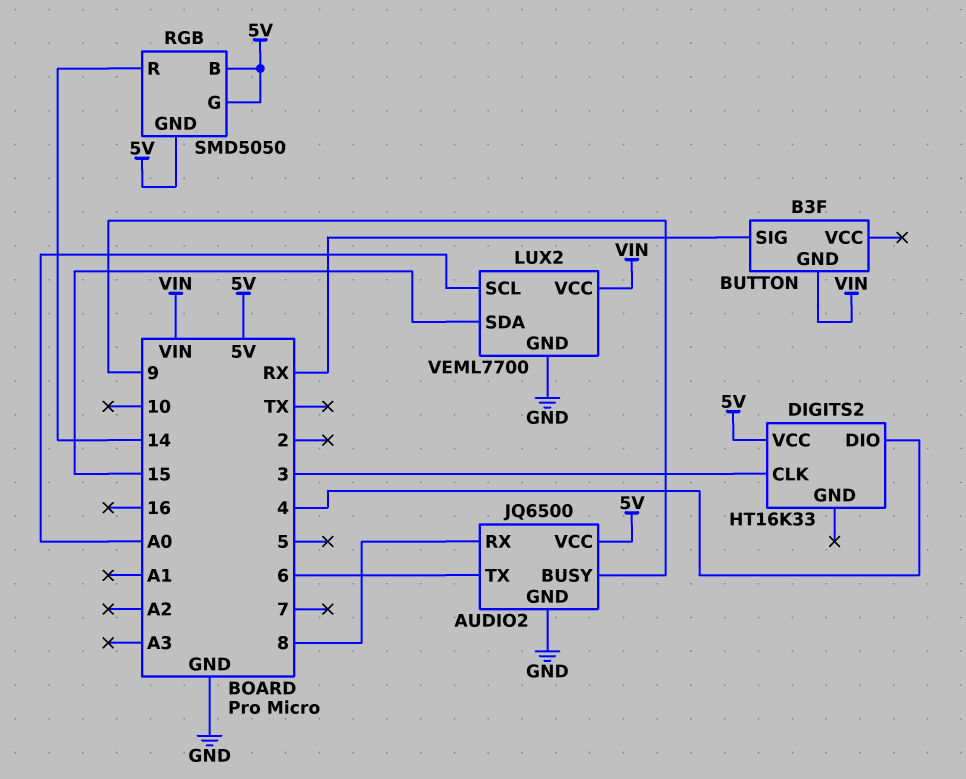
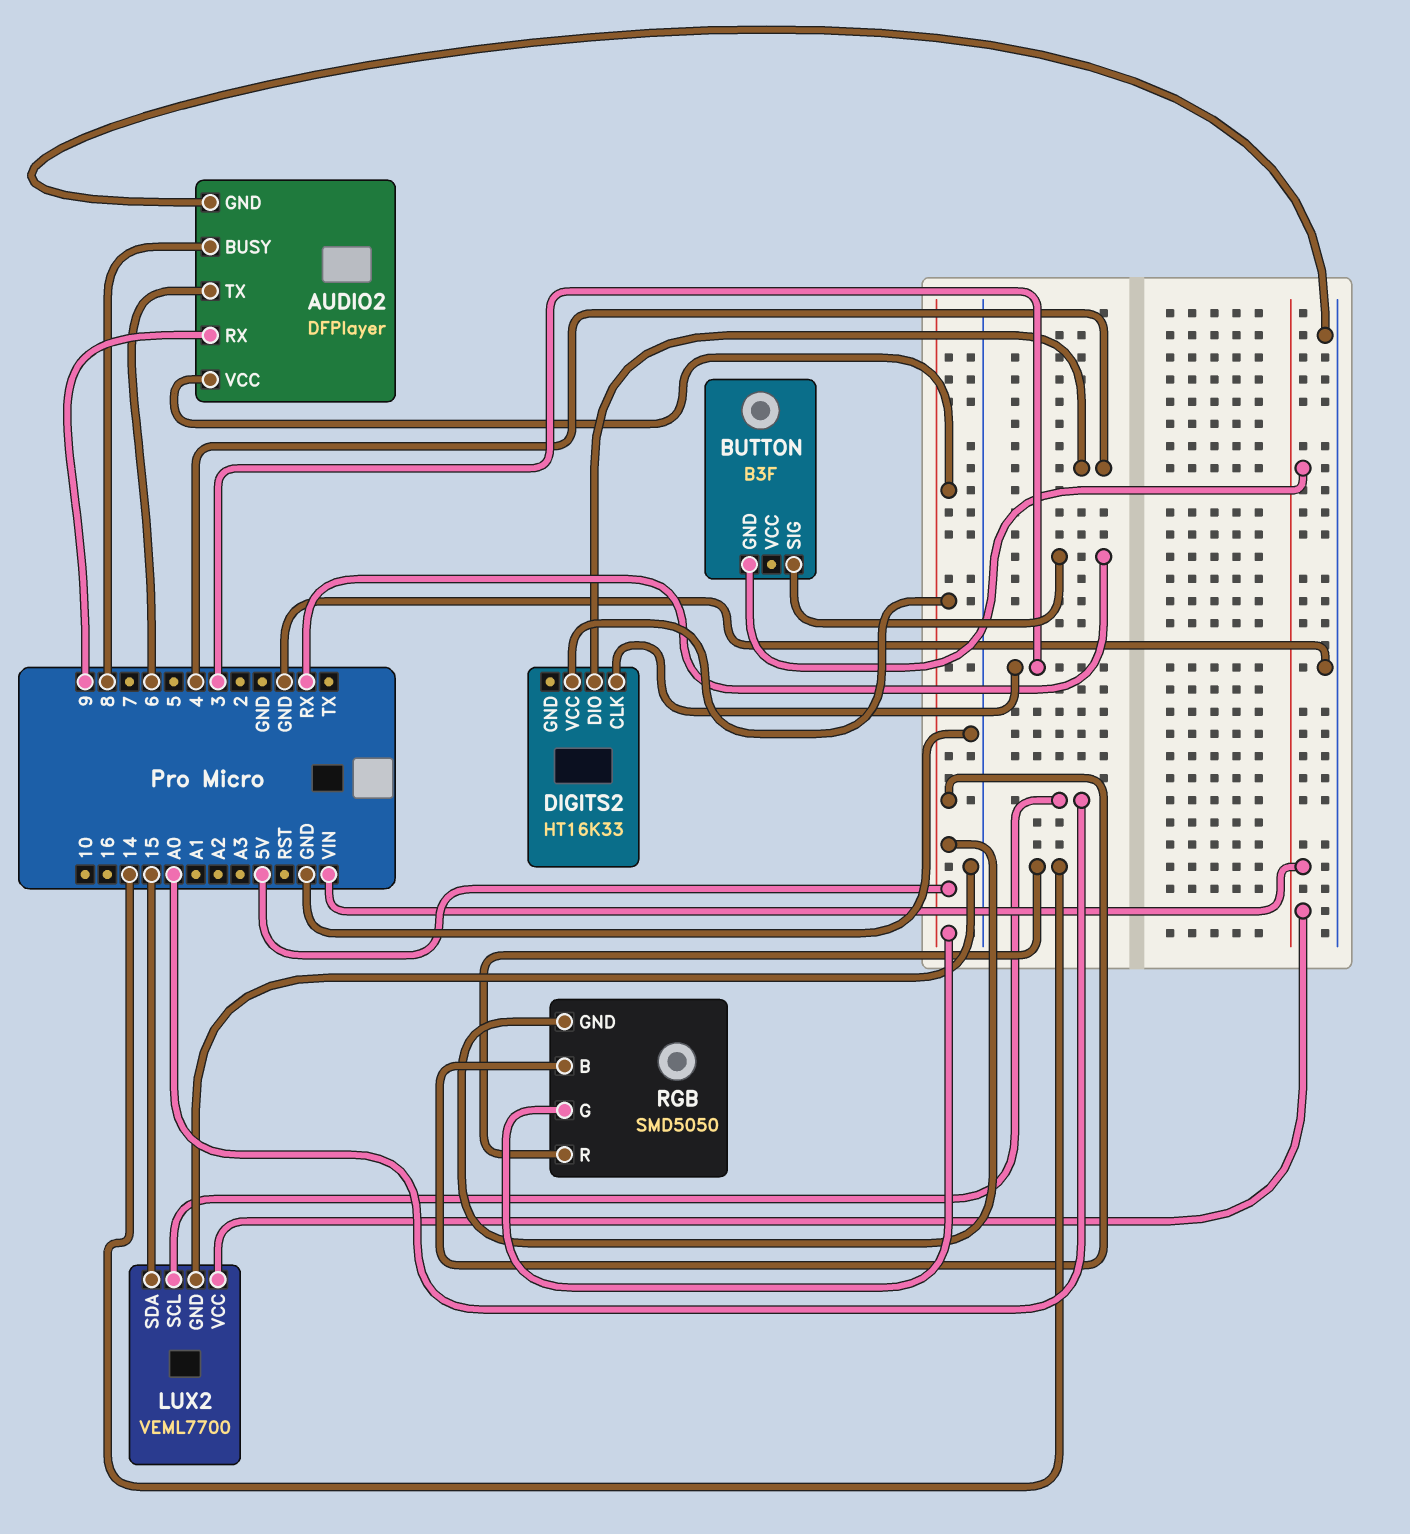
AUDIO2: JQ6500 -> DFPlayer
AUDIO2 pin BUSY: 9 -> 8
AUDIO2 pin RX: 8 -> 9

